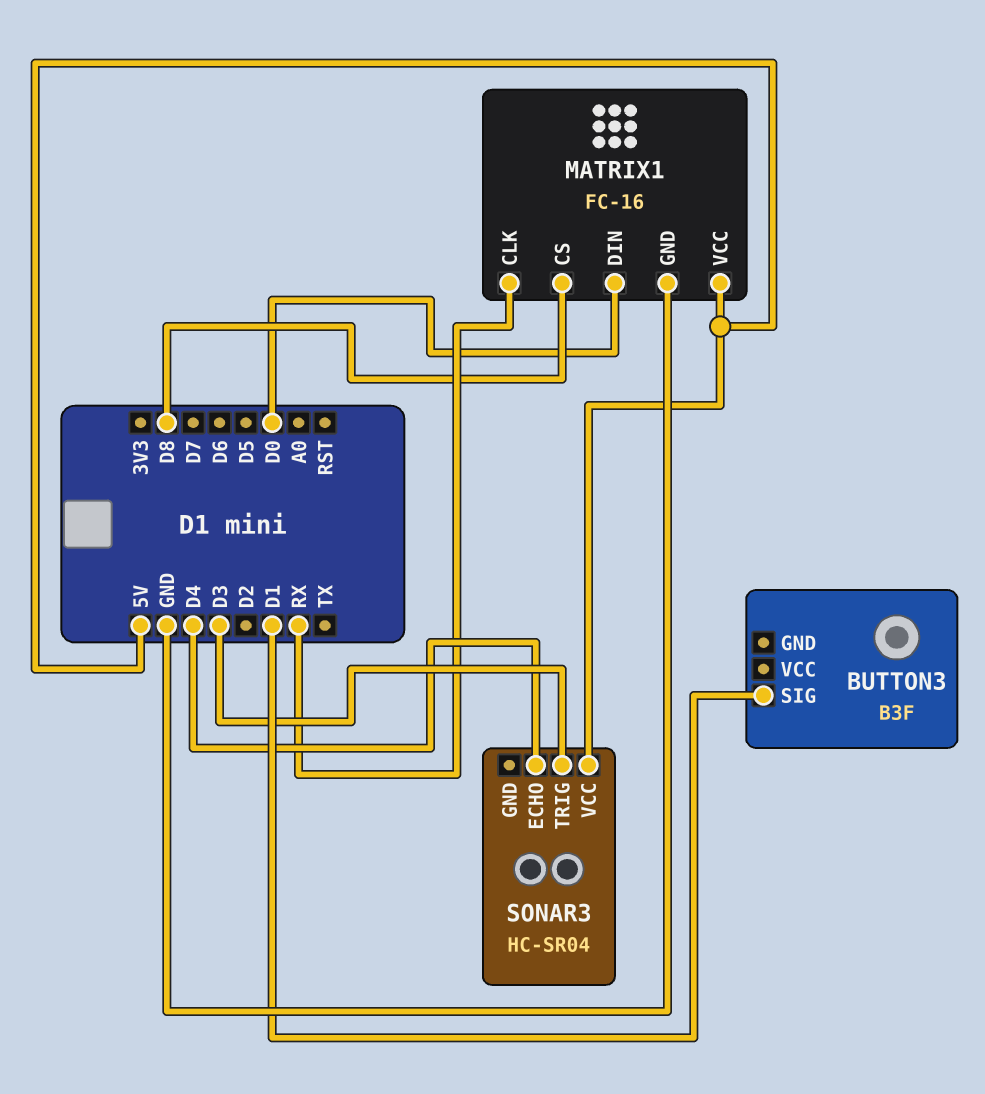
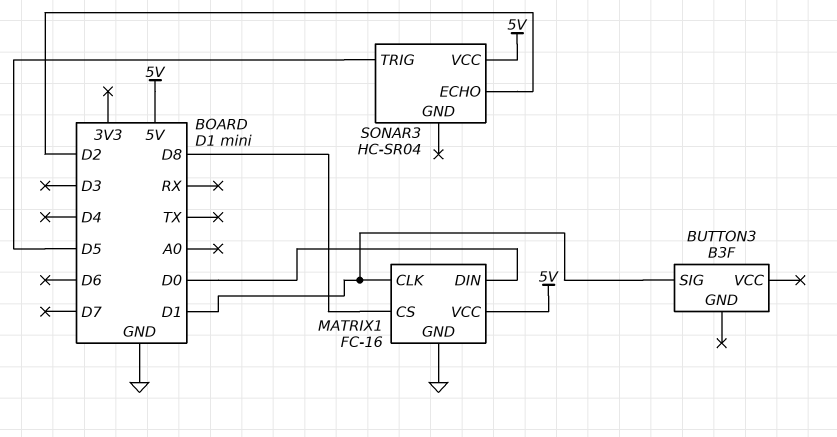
MATRIX1 pin CLK: RX -> D1
SONAR3 pin ECHO: D4 -> D2
SONAR3 pin TRIG: D3 -> D5

